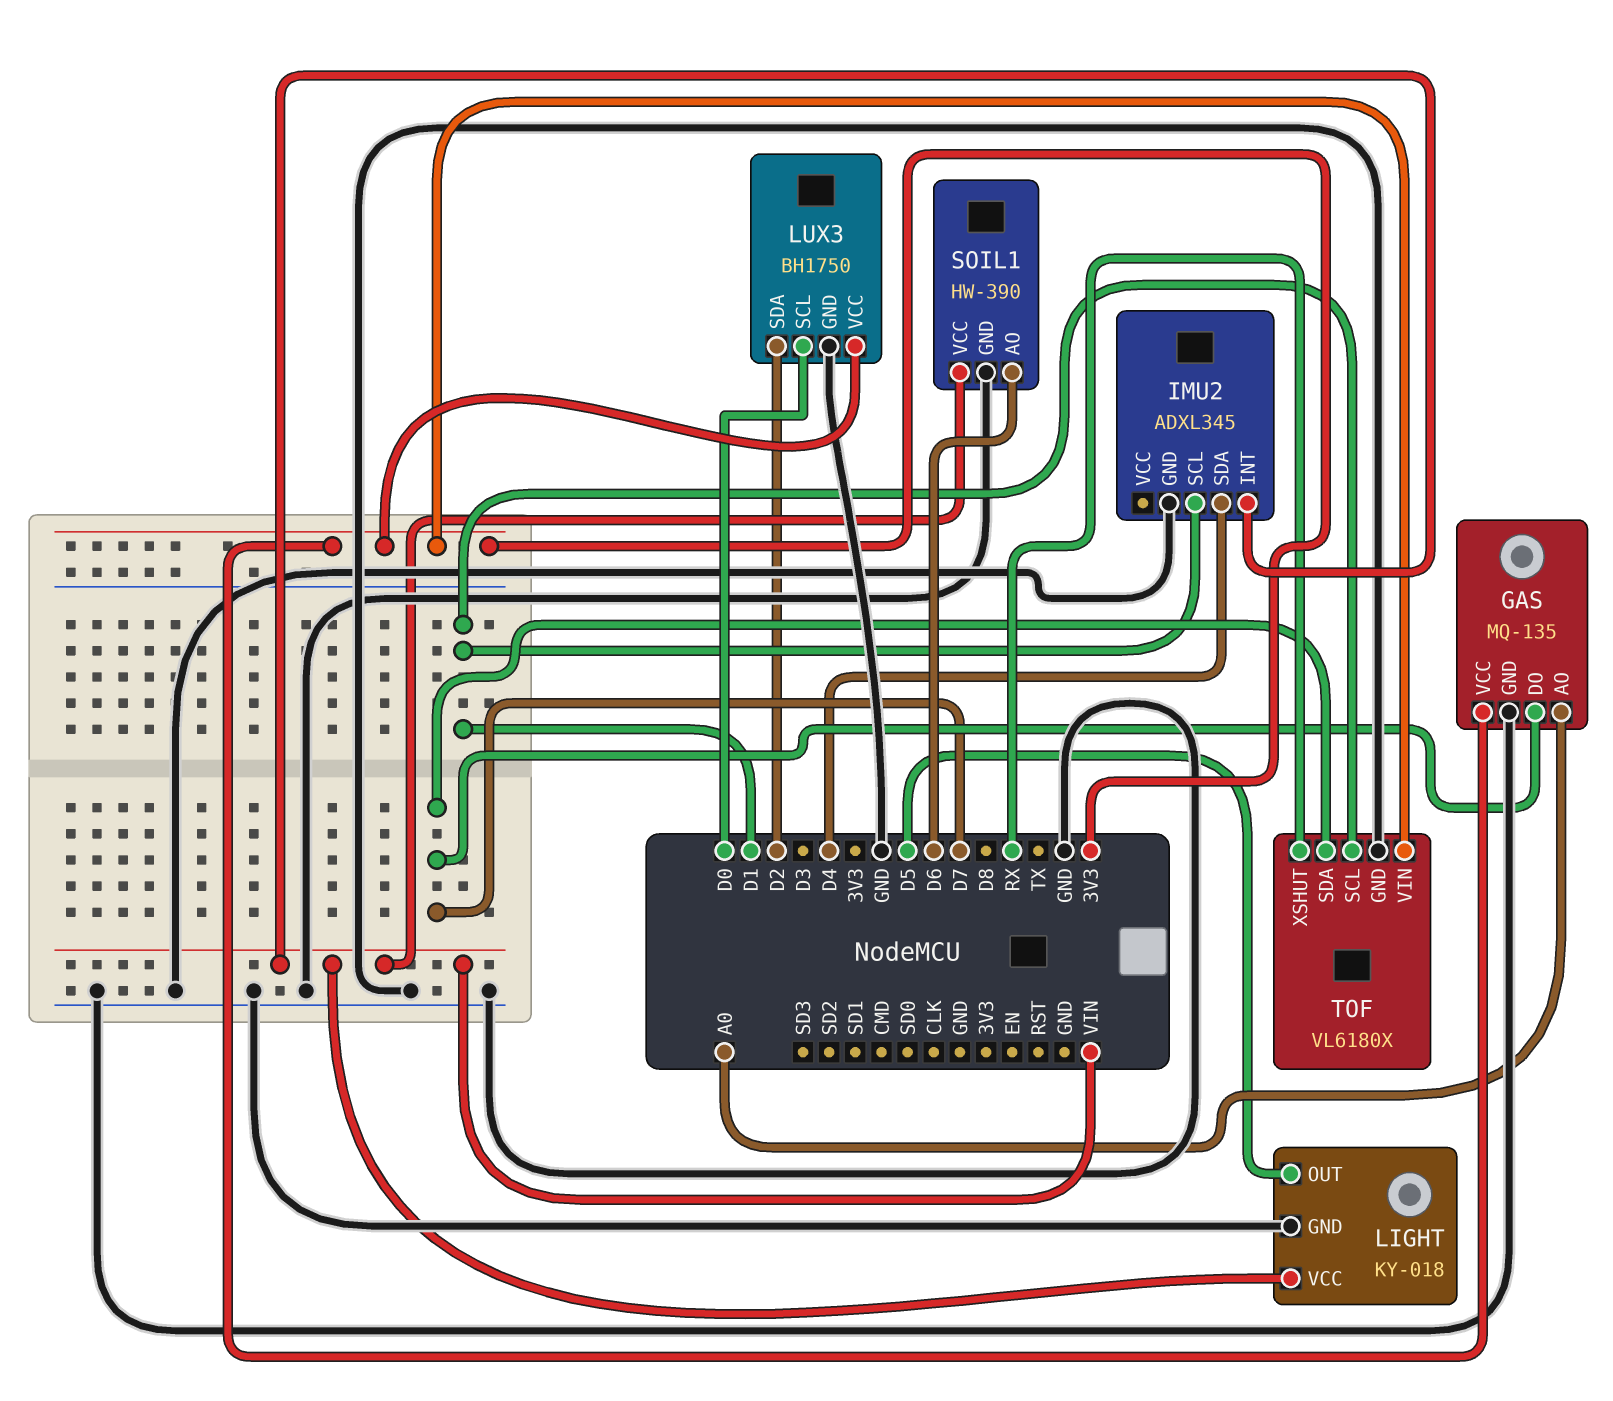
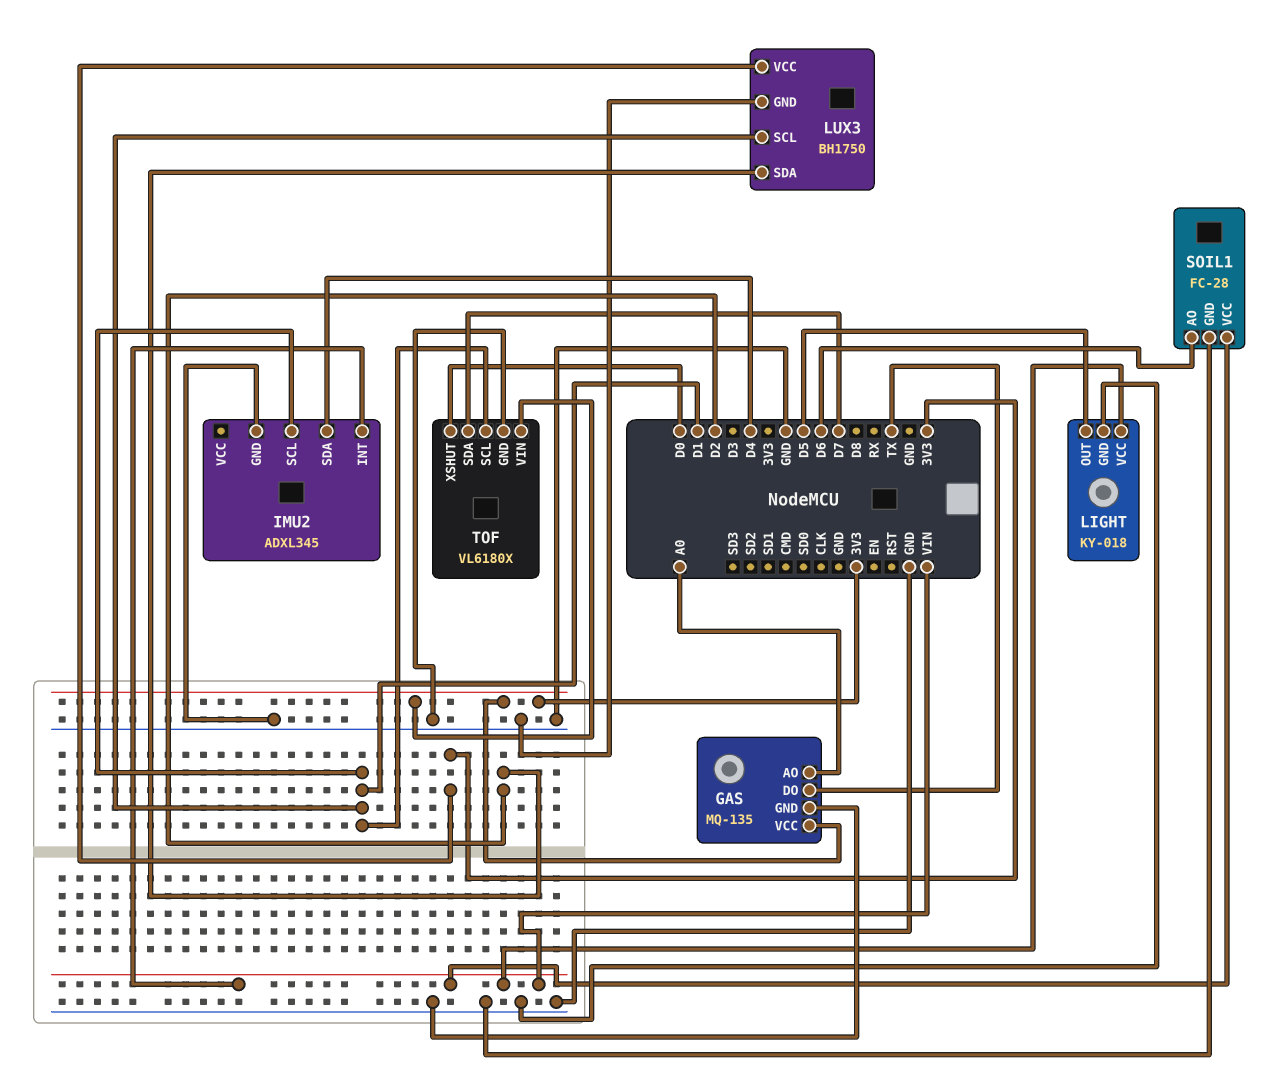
GAS pin DO: D7 -> TX
LUX3 pin SCL: D0 -> D1
SOIL1: HW-390 -> FC-28
TOF pin XSHUT: RX -> D0

